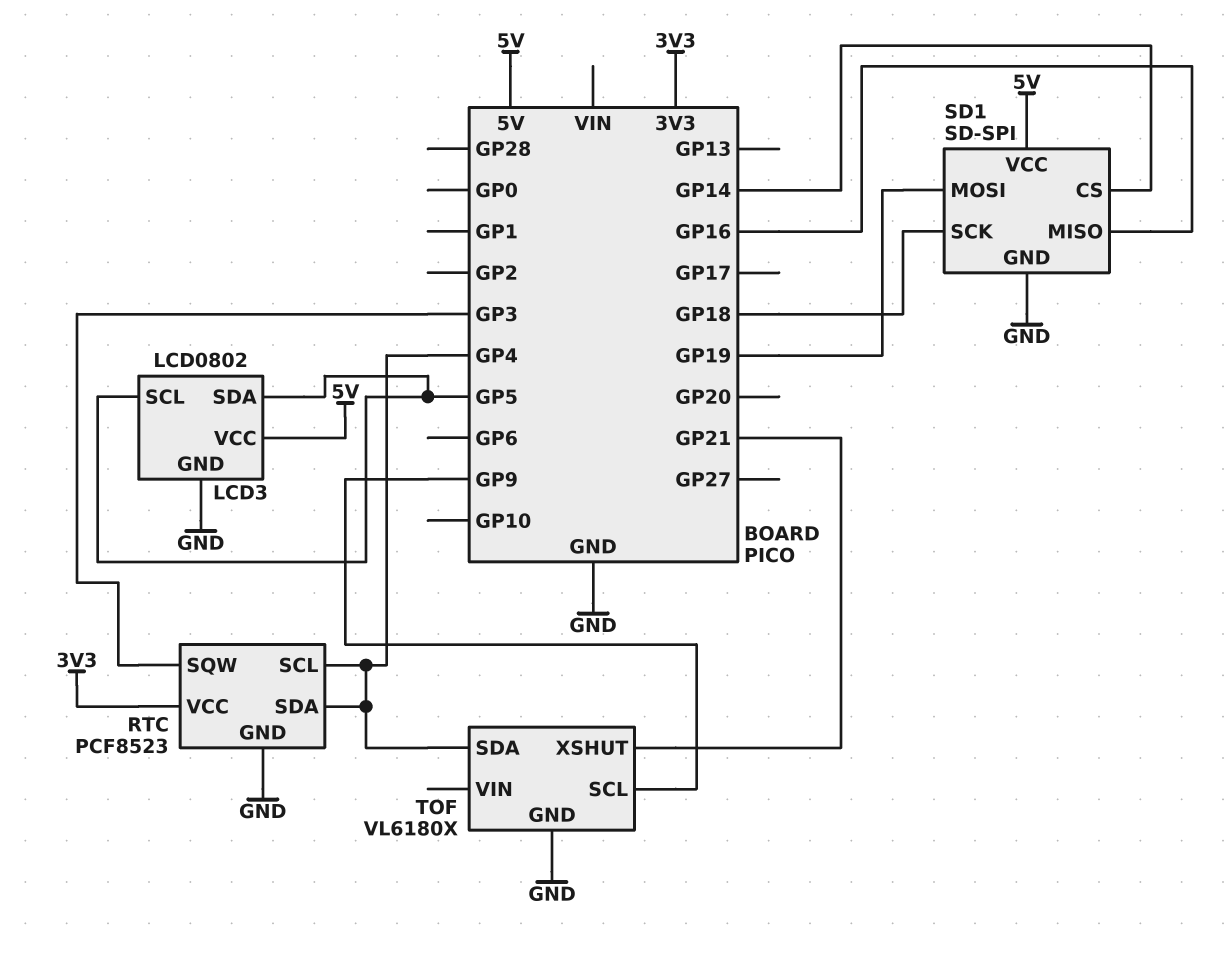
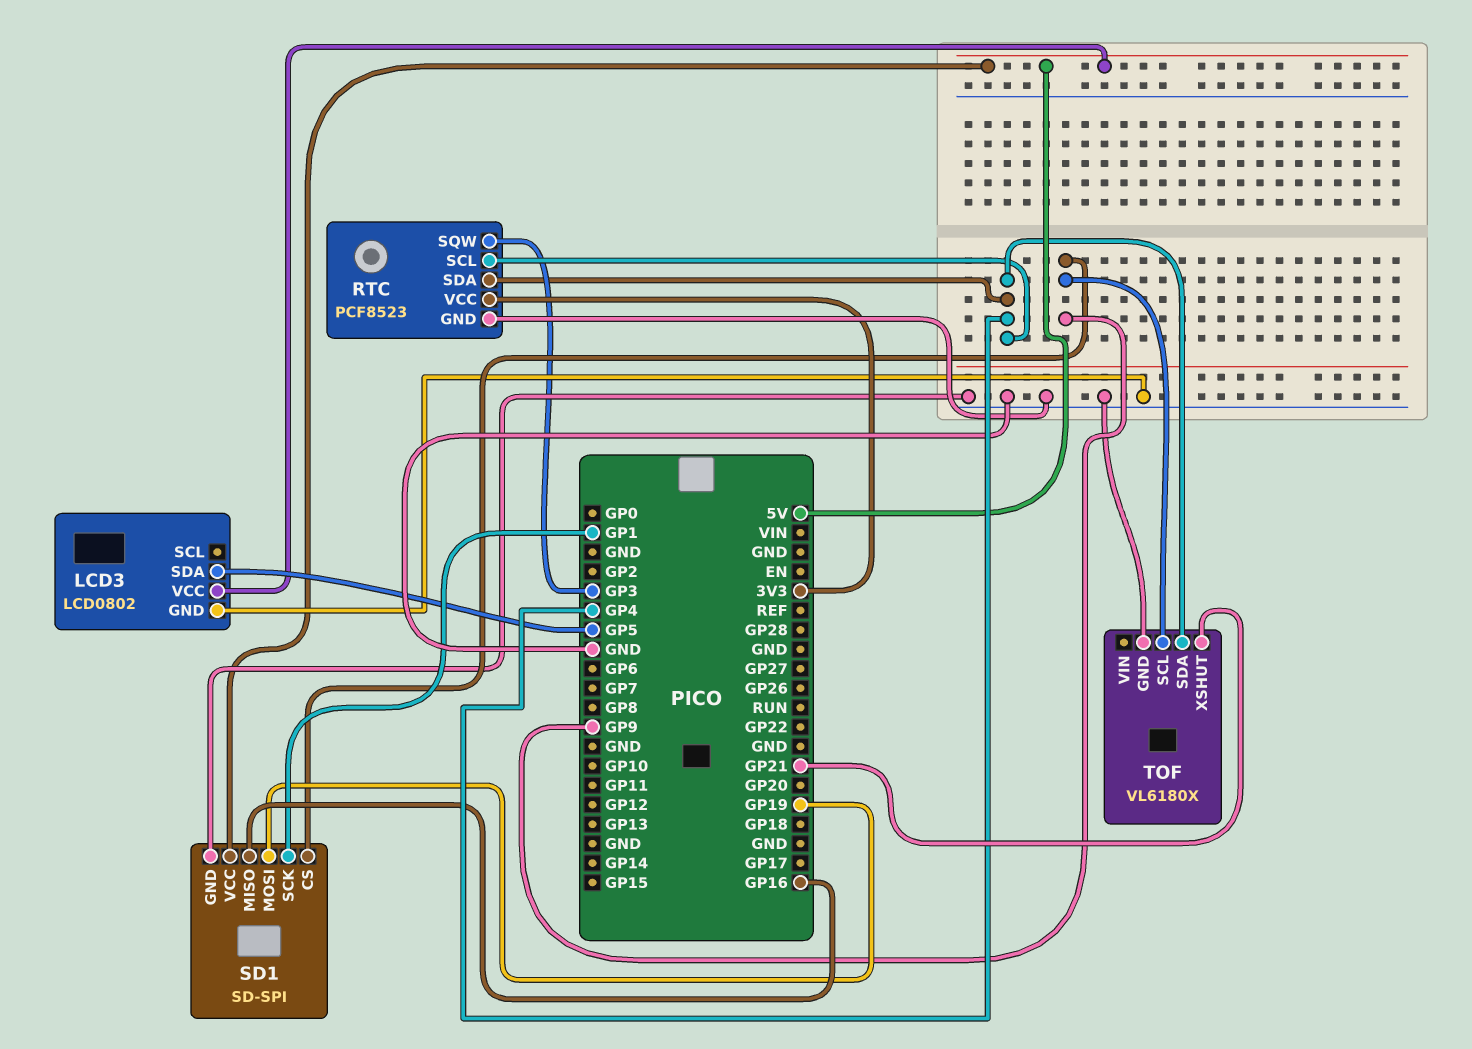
LCD3 pin SCL: GP5 -> none
SD1 pin CS: GP14 -> GP9
SD1 pin SCK: GP18 -> GP1

